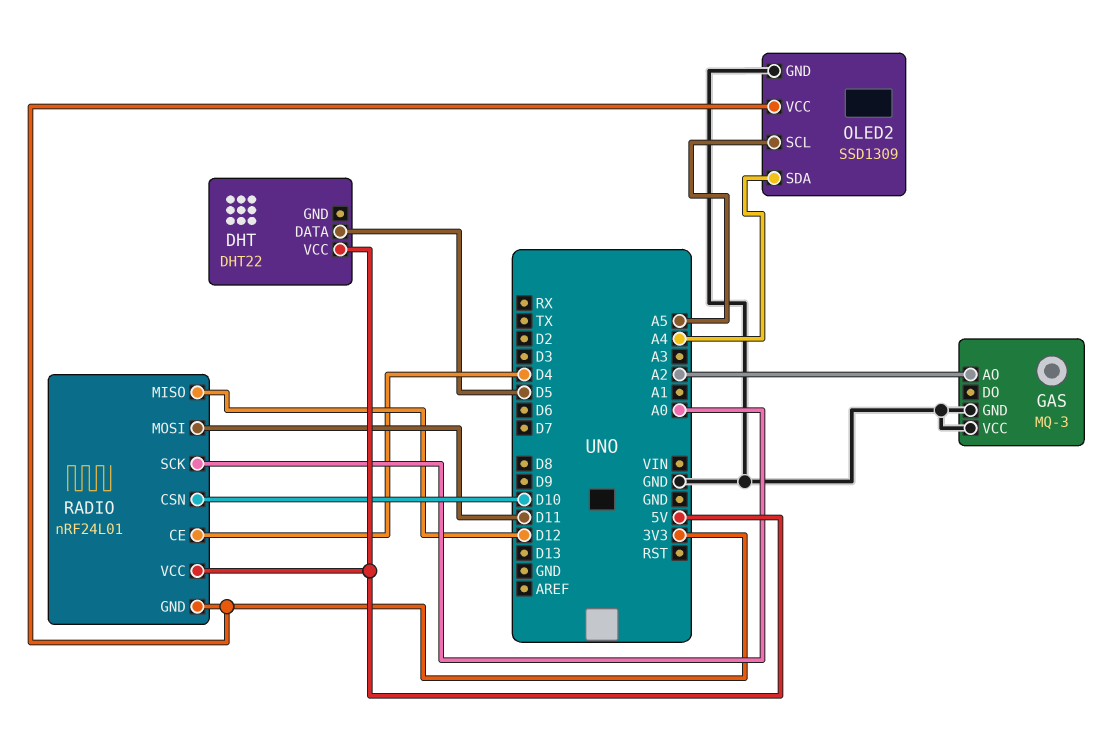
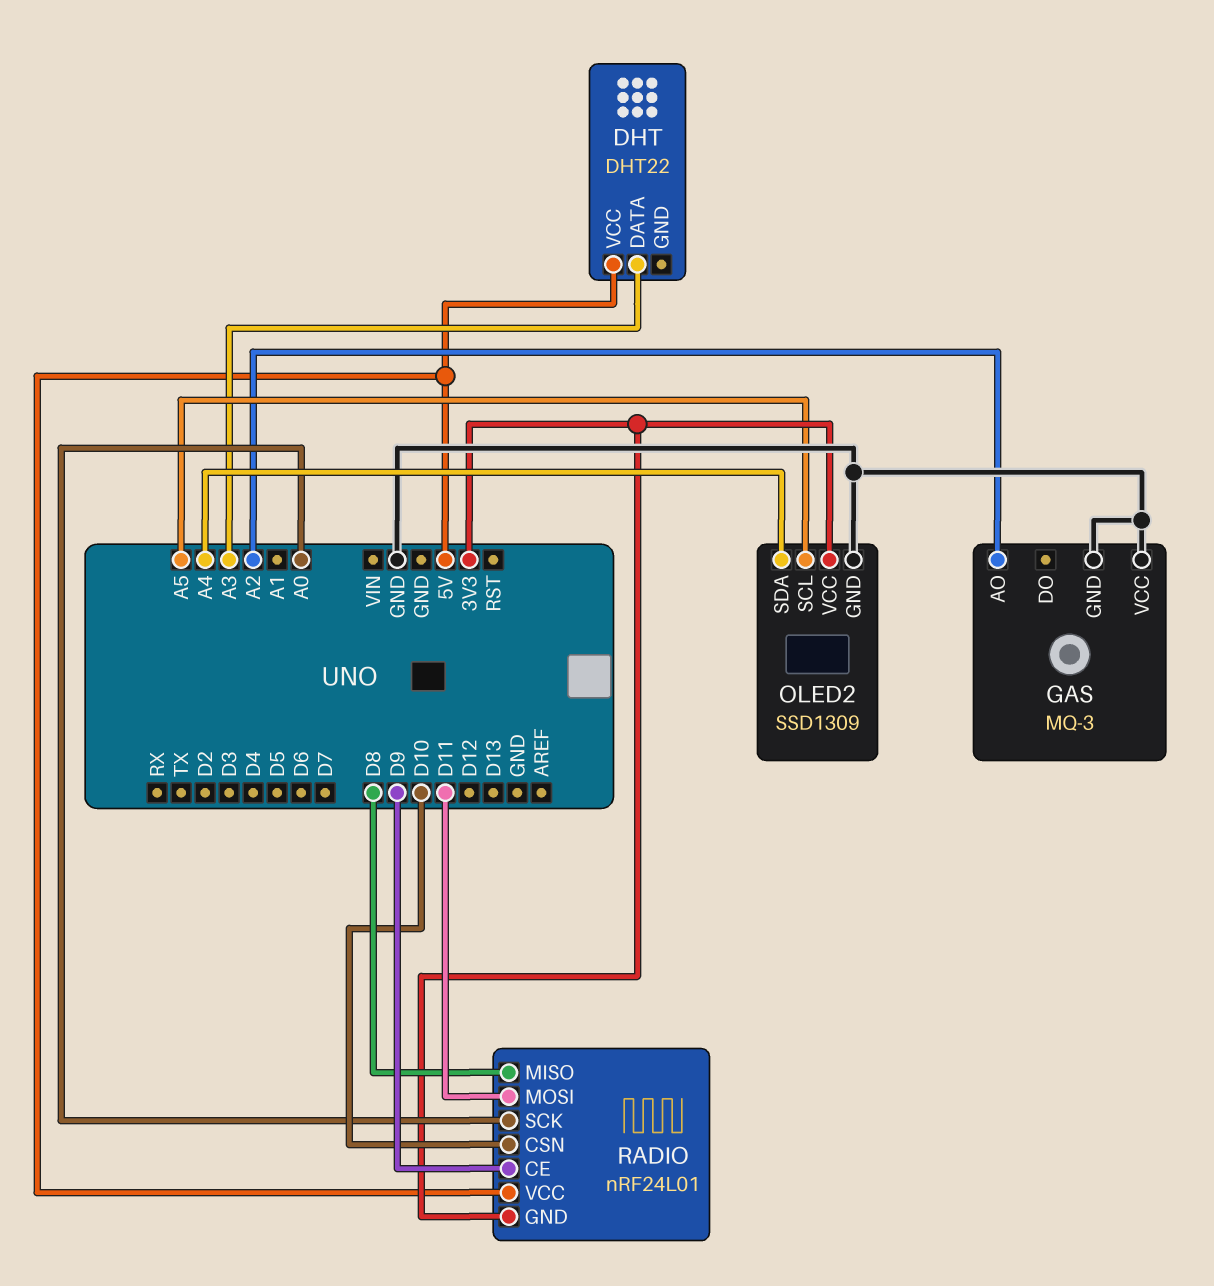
DHT pin DATA: D5 -> A3
RADIO pin CE: D4 -> D9
RADIO pin MISO: D12 -> D8

